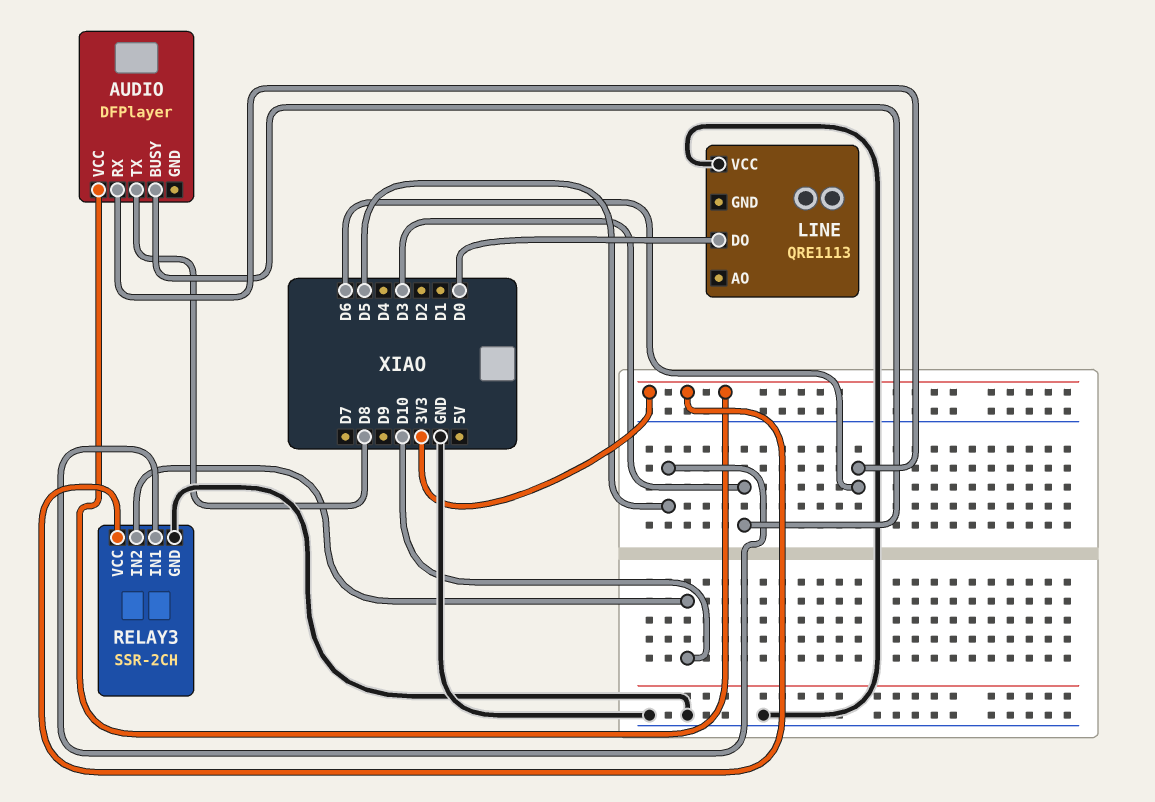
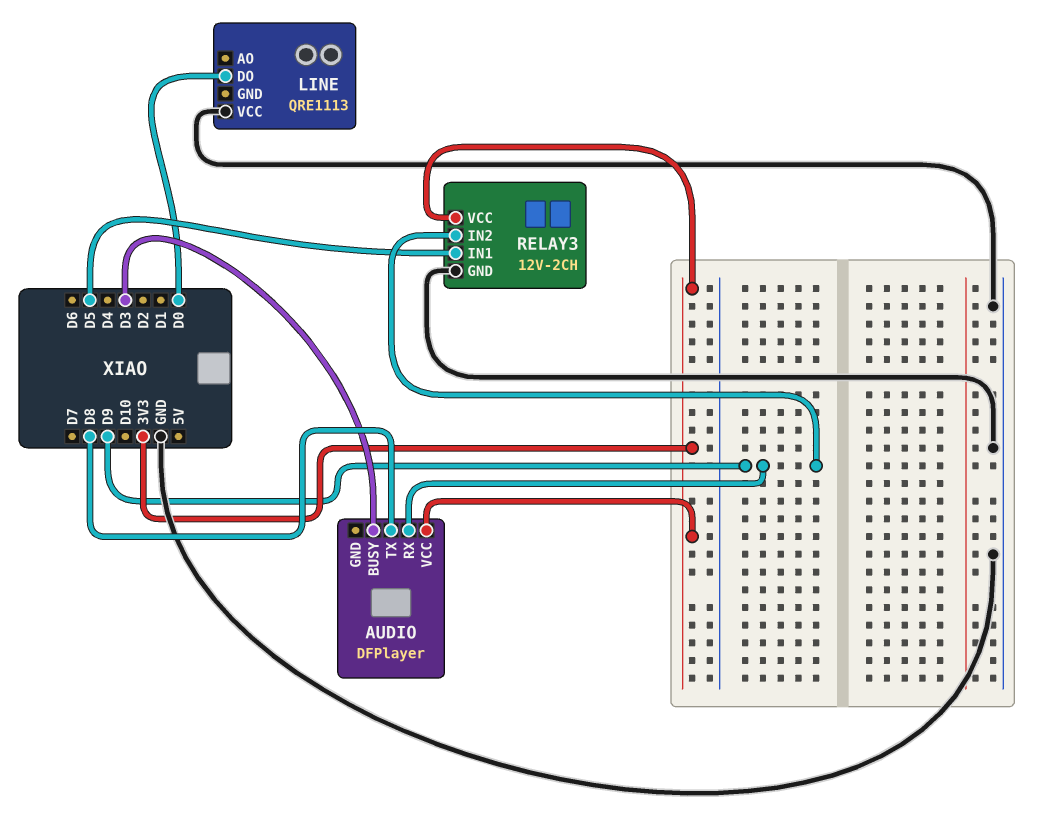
AUDIO pin RX: D6 -> D9
RELAY3: SSR-2CH -> 12V-2CH
RELAY3 pin IN2: D10 -> D9

